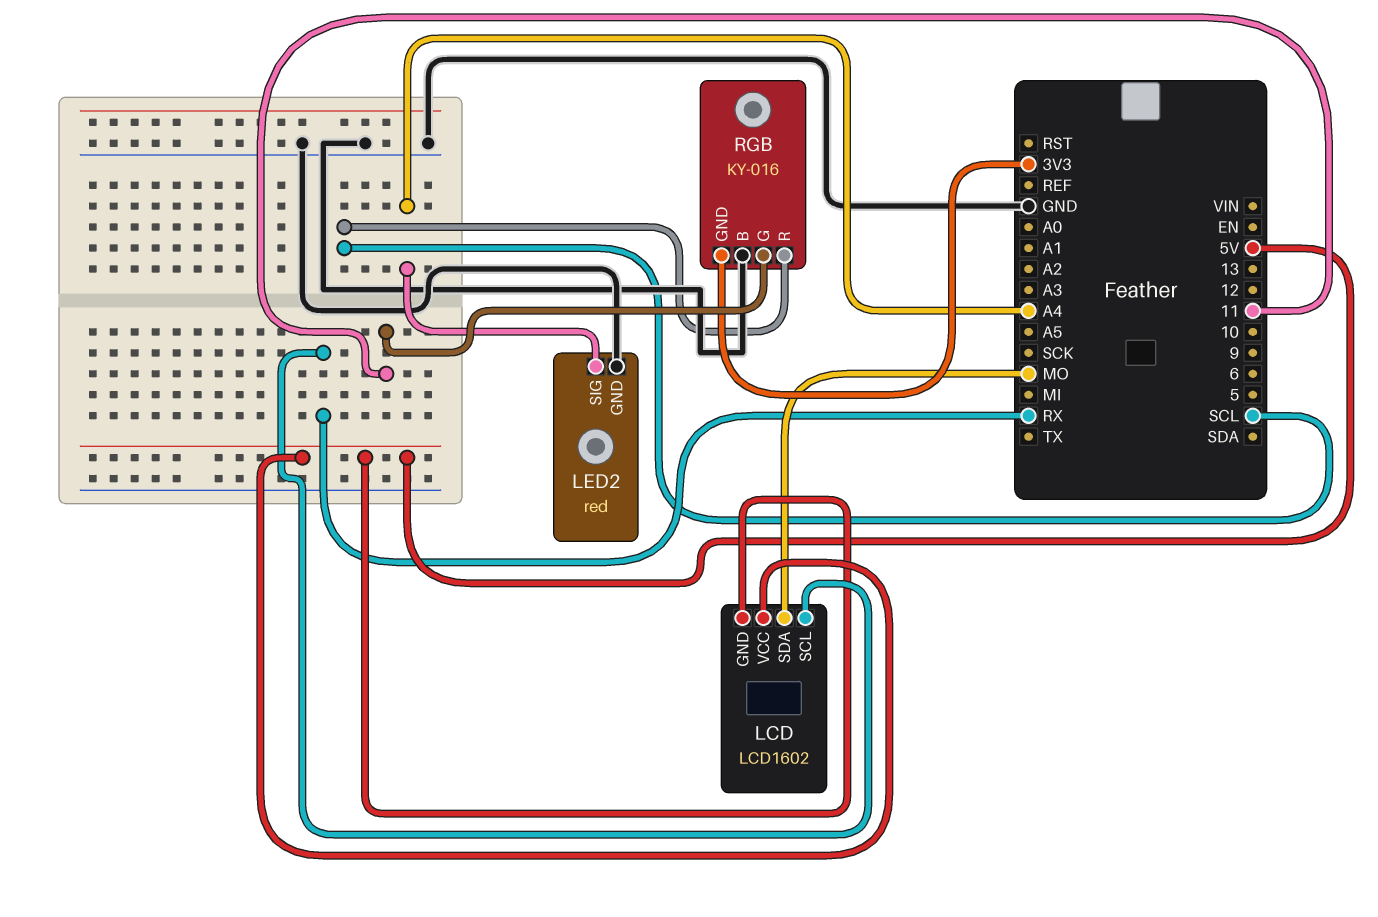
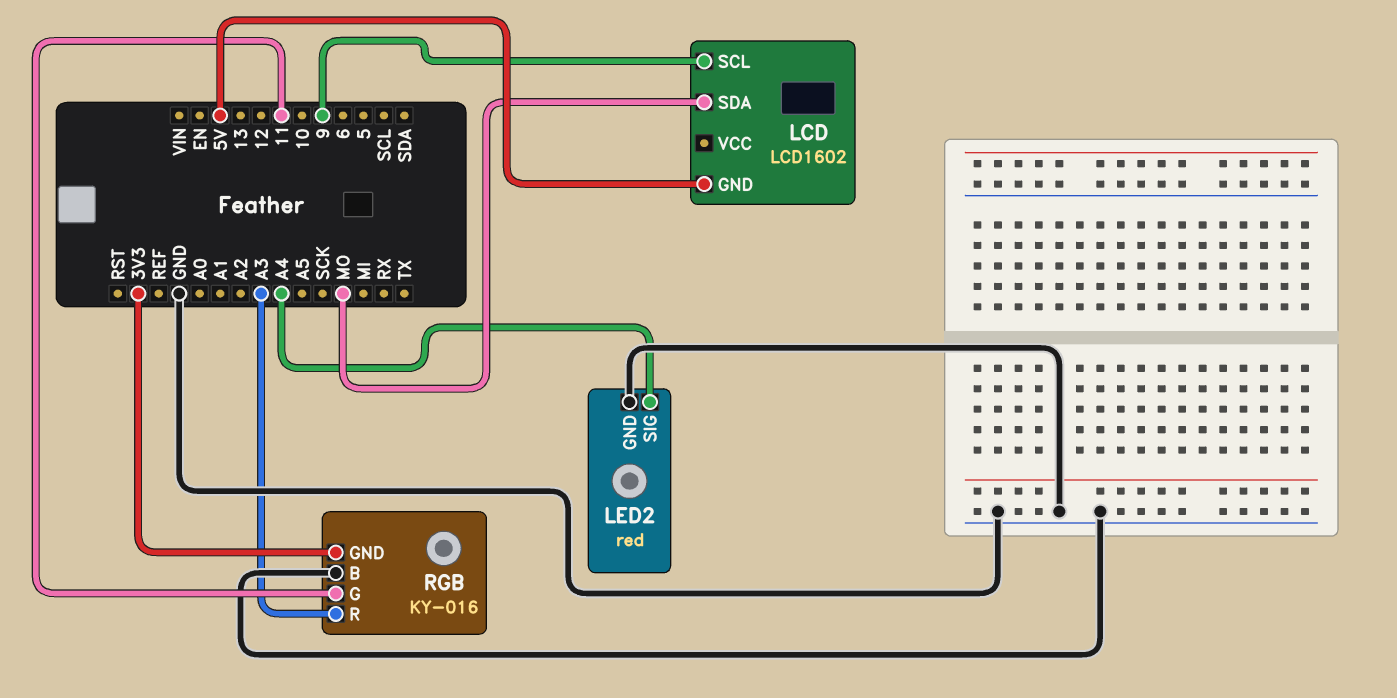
LCD pin SCL: RX -> 9
LCD pin VCC: 5V -> none
RGB pin R: SCL -> A3

